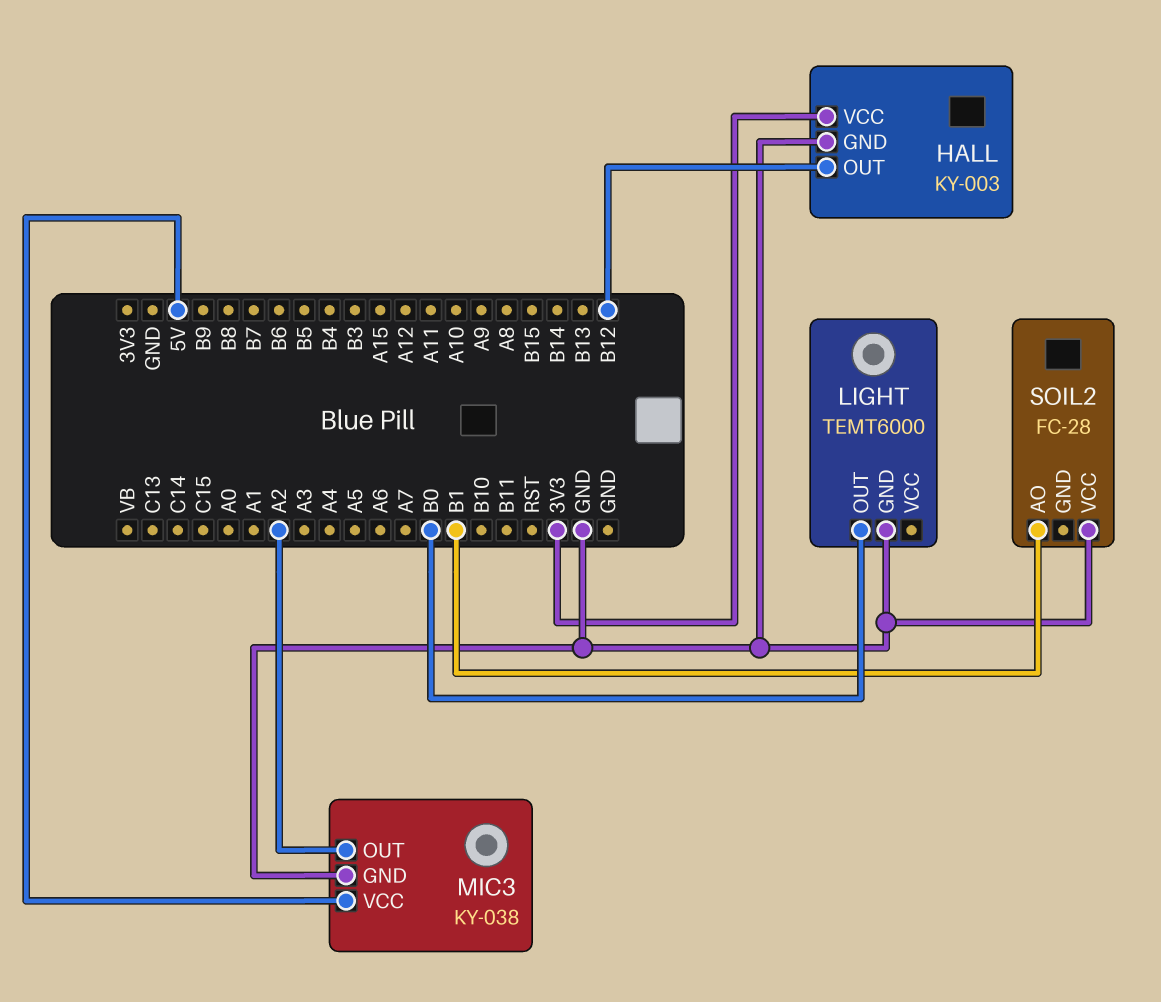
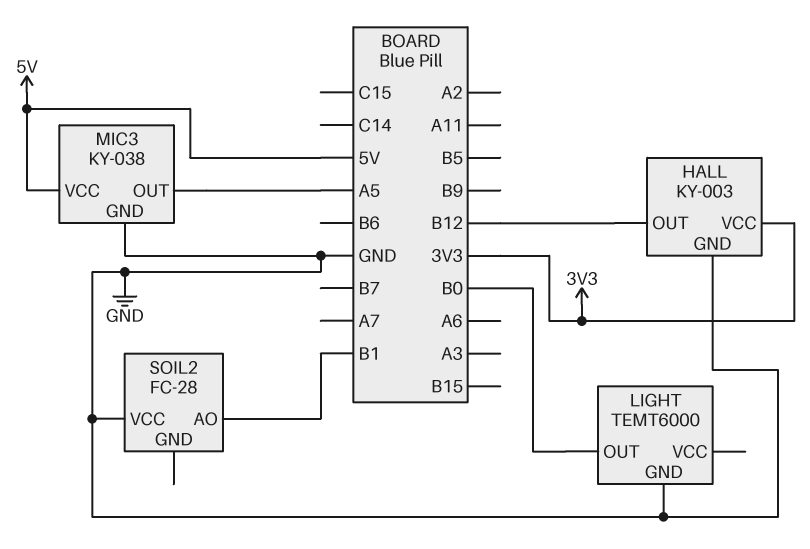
MIC3 pin OUT: A2 -> A5

